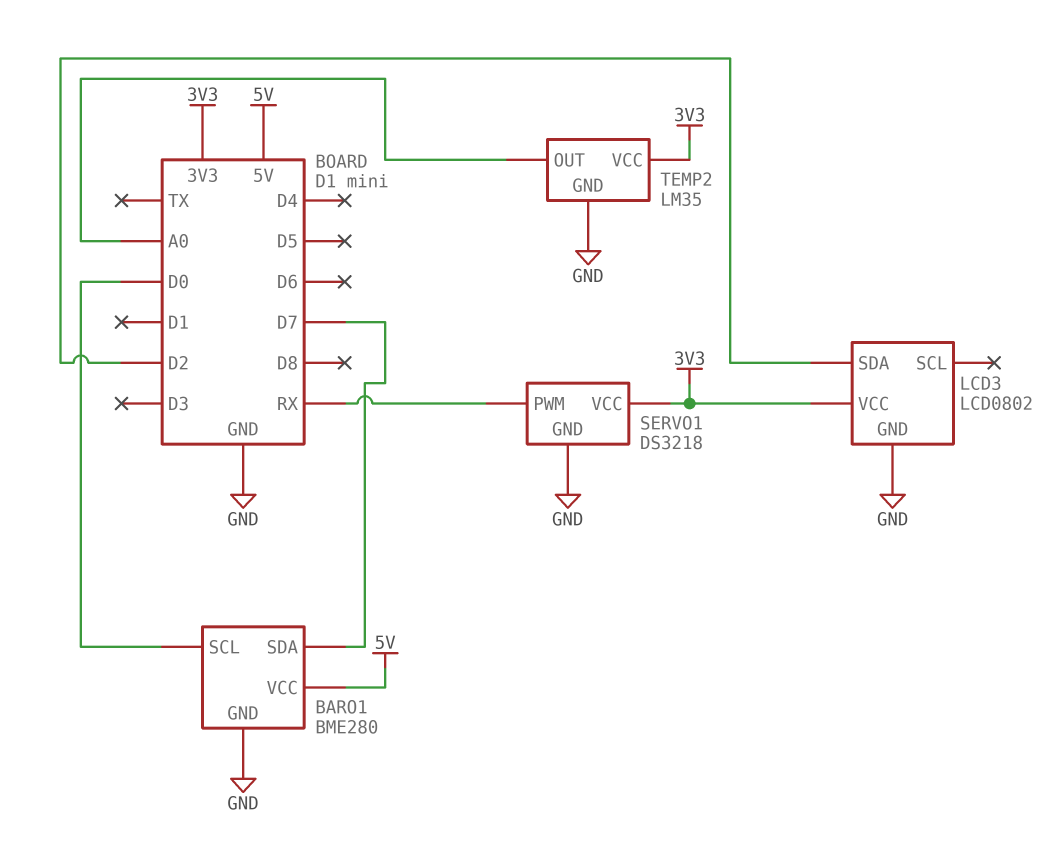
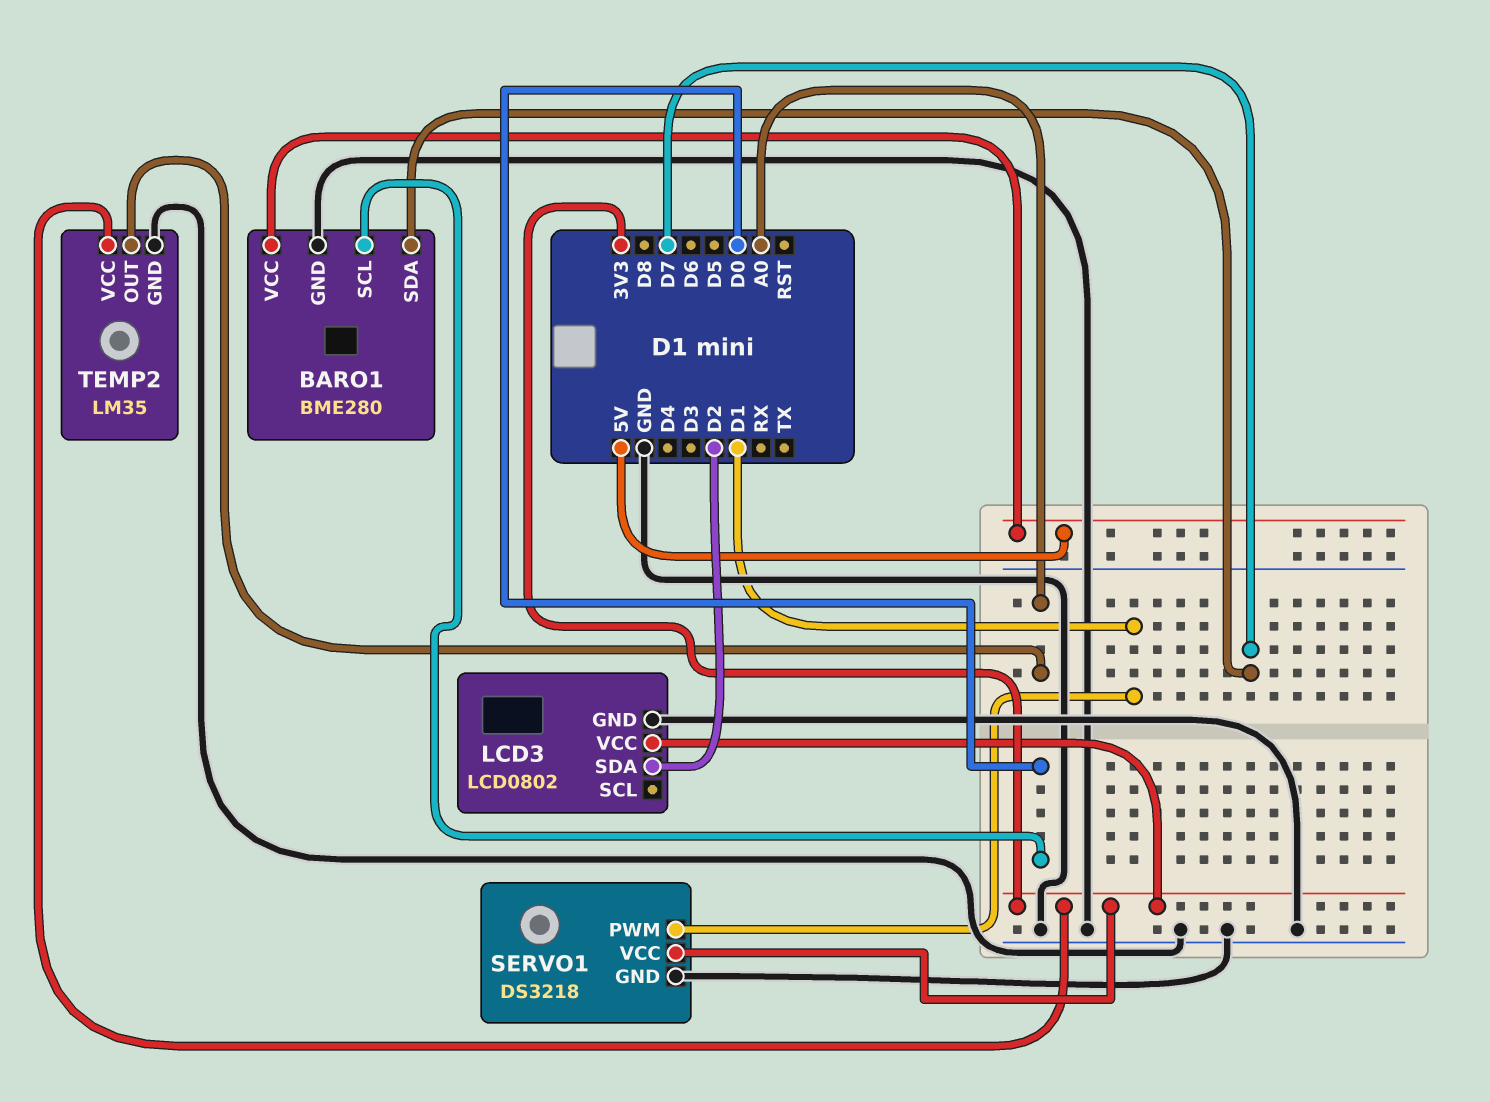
SERVO1 pin PWM: RX -> D1

